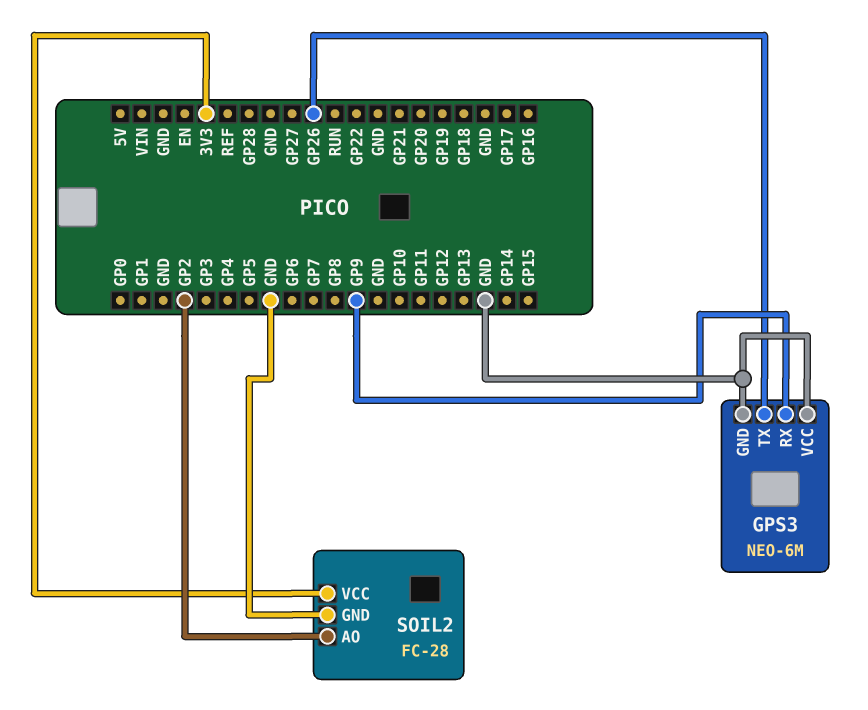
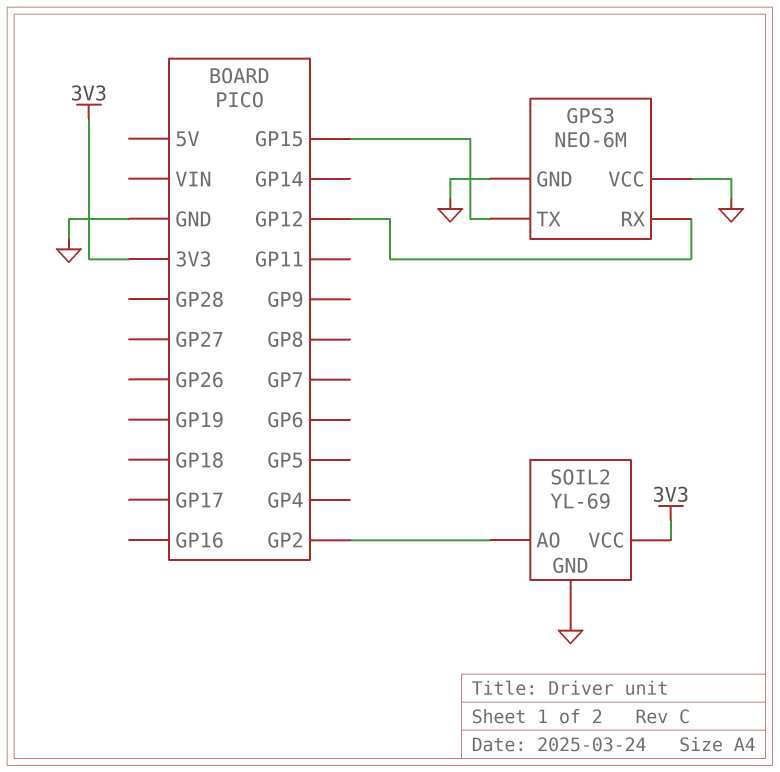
GPS3 pin RX: GP9 -> GP12
GPS3 pin TX: GP26 -> GP15
SOIL2: FC-28 -> YL-69

